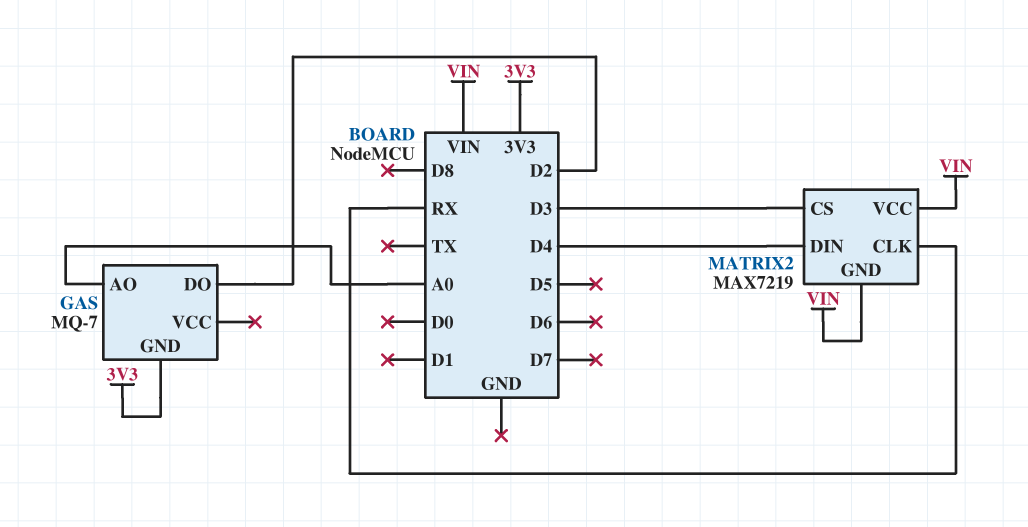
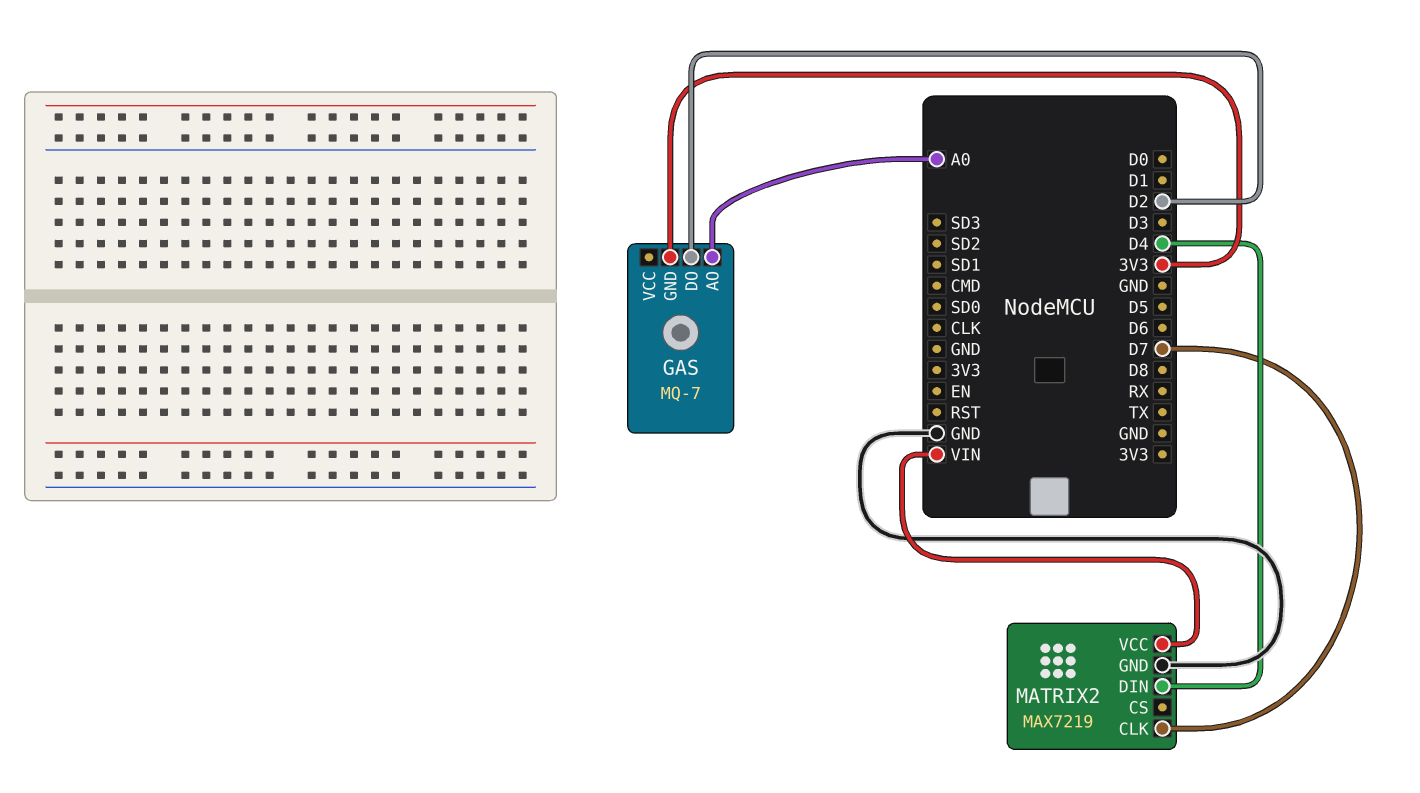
MATRIX2 pin CLK: RX -> D7
MATRIX2 pin CS: D3 -> none
MATRIX2 pin GND: VIN -> GND

